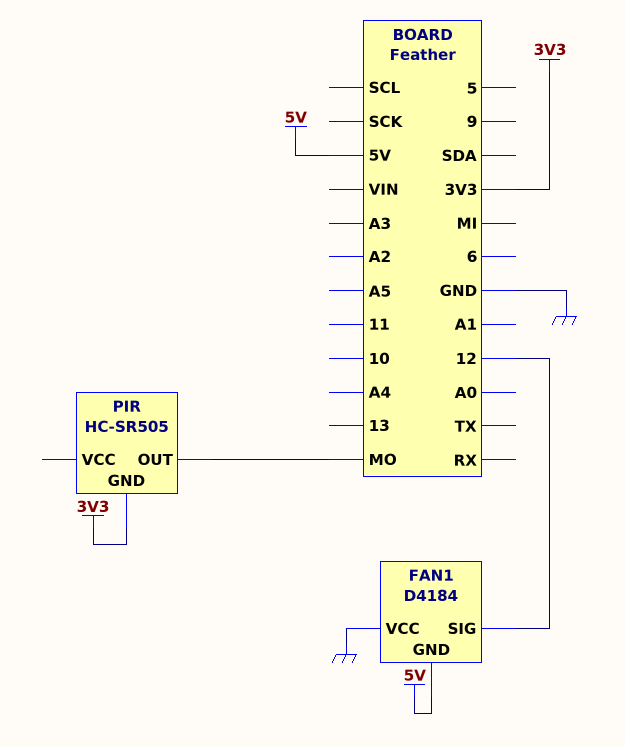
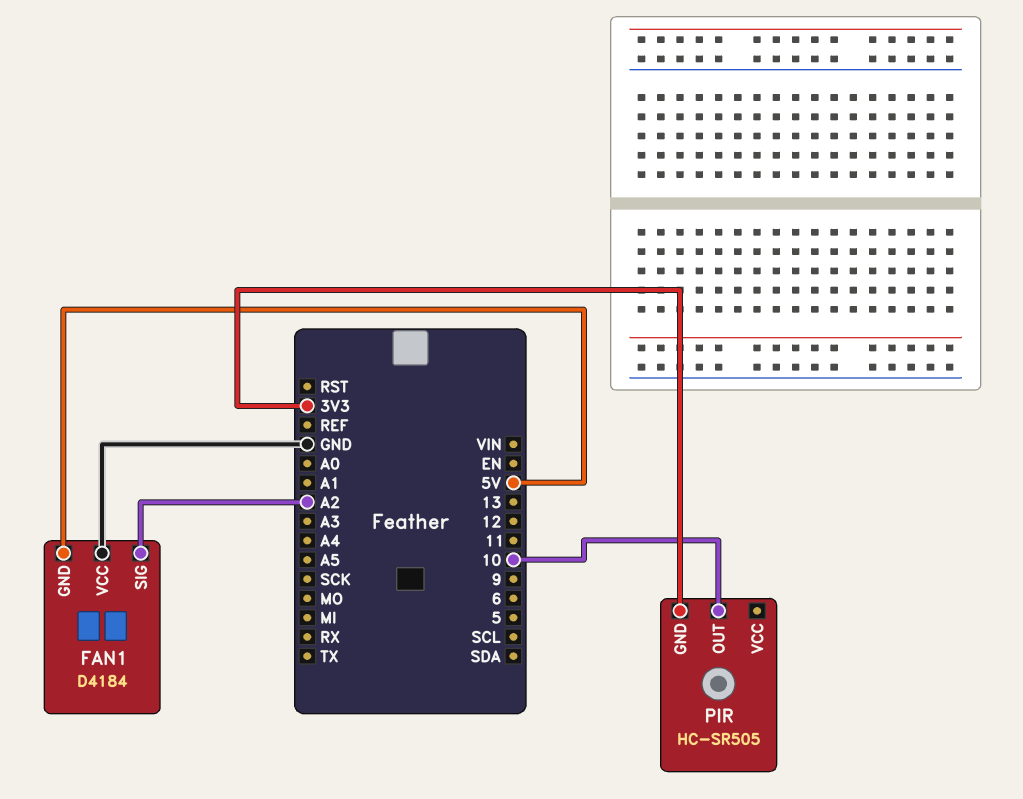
FAN1 pin SIG: 12 -> A2
PIR pin OUT: MO -> 10

